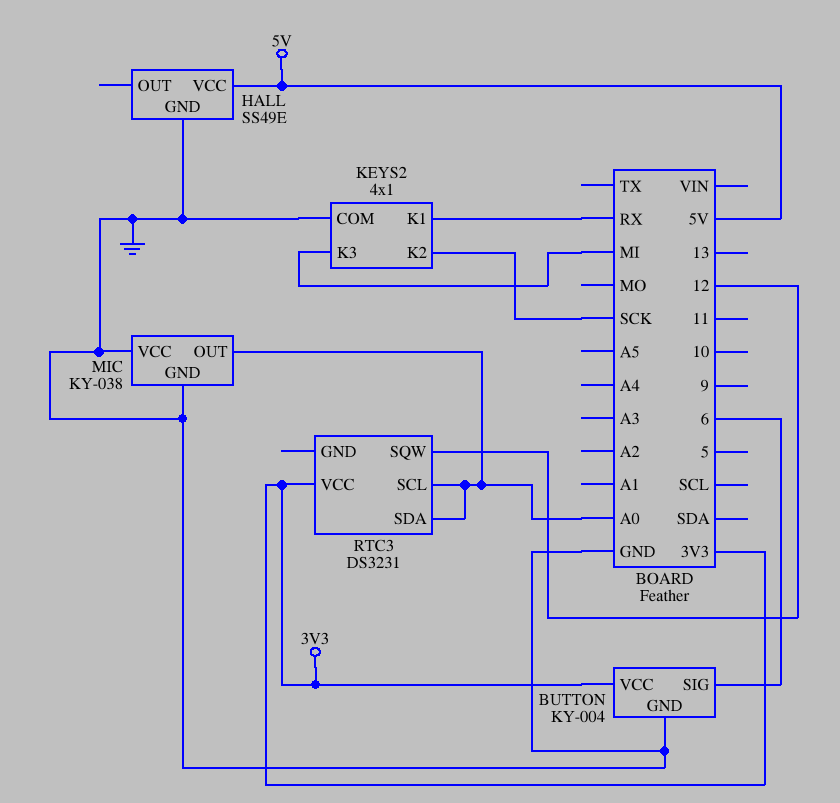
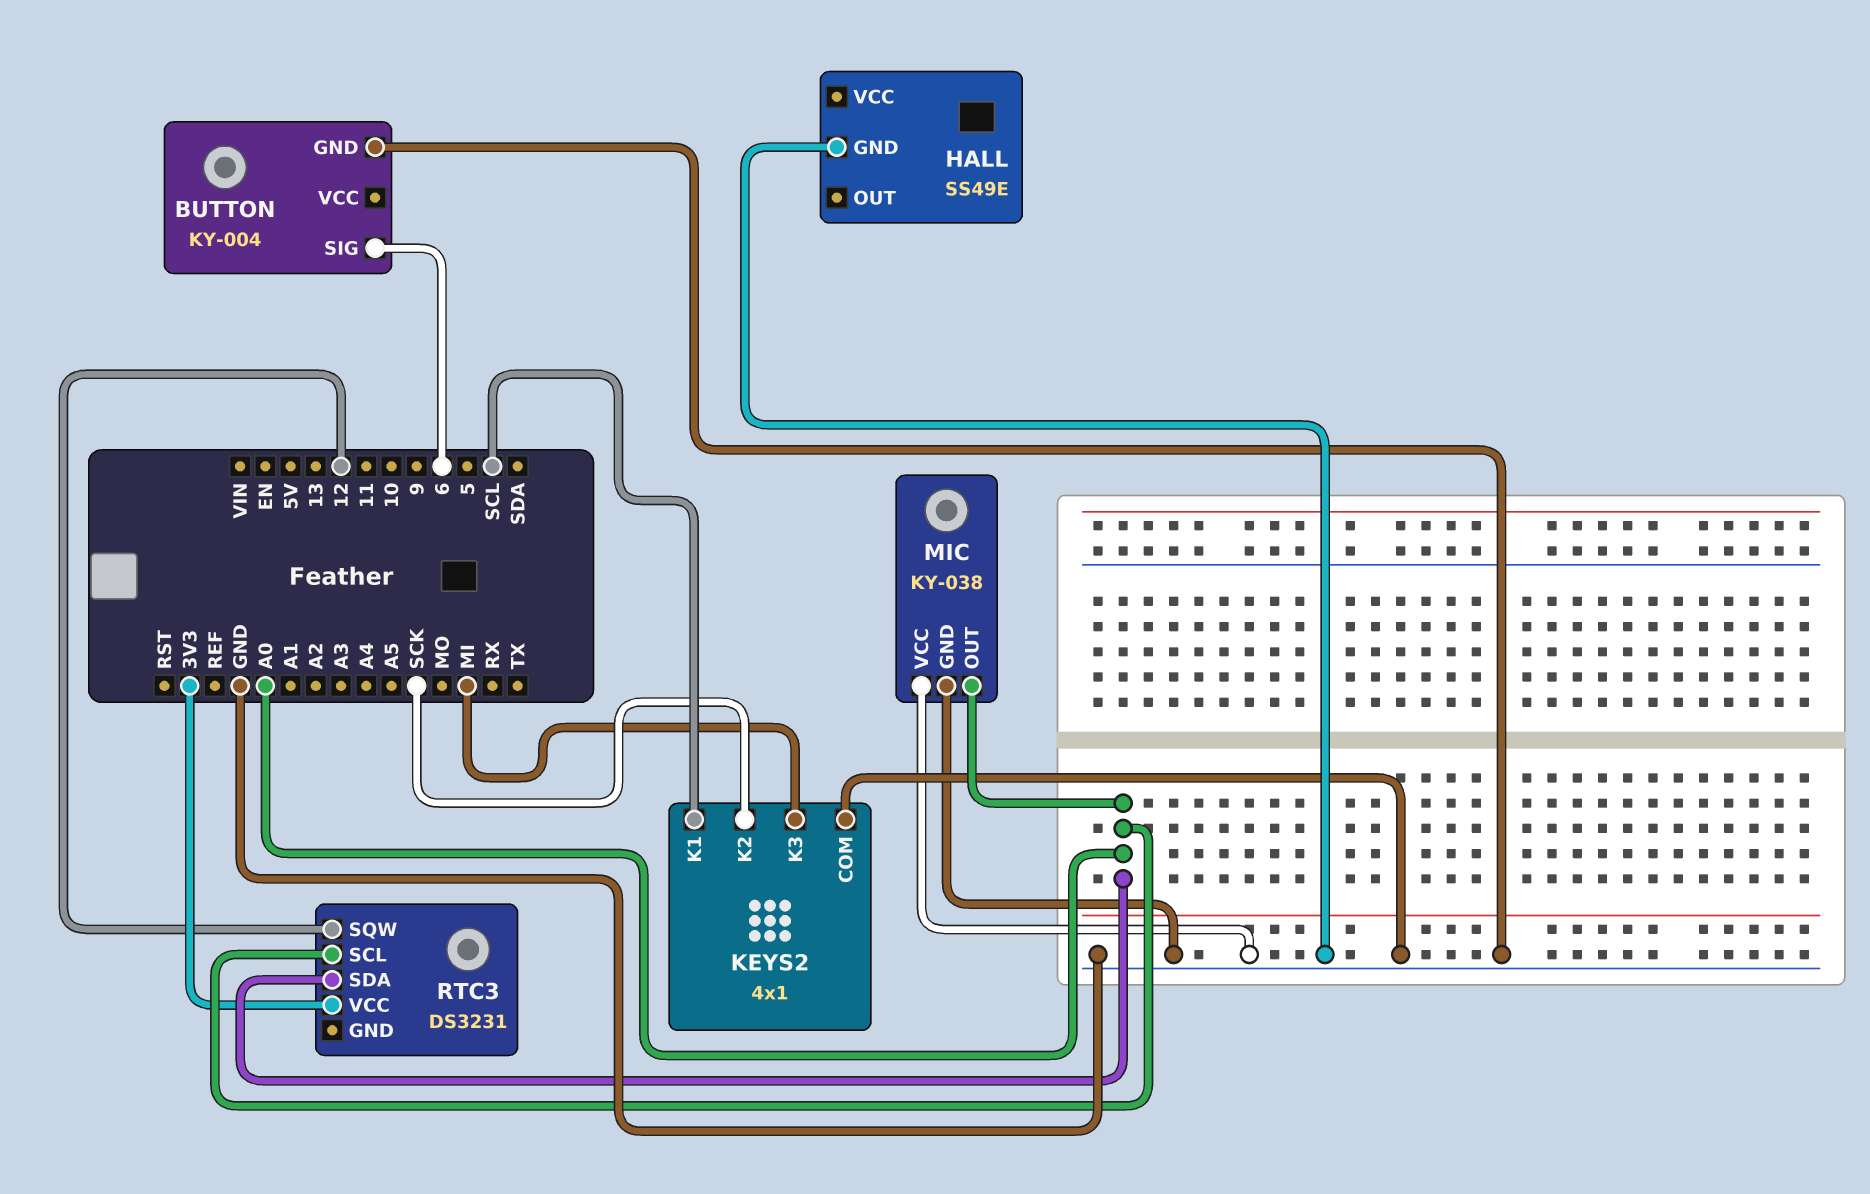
BUTTON pin VCC: 3V3 -> none
HALL pin VCC: 5V -> none
KEYS2 pin K1: RX -> SCL

